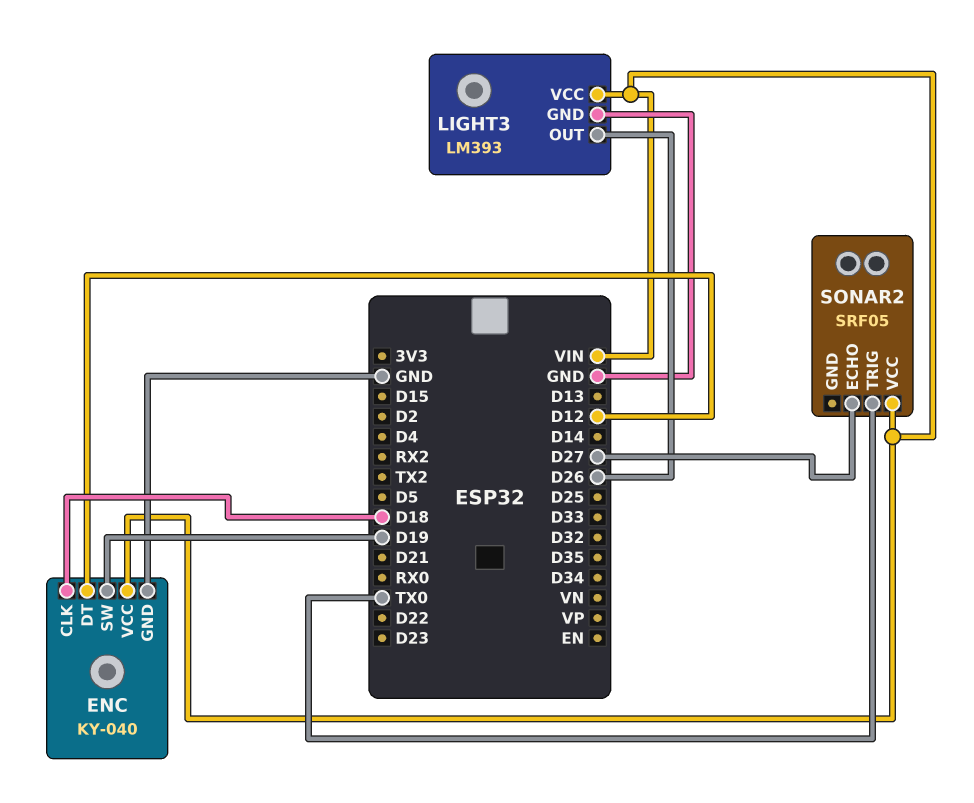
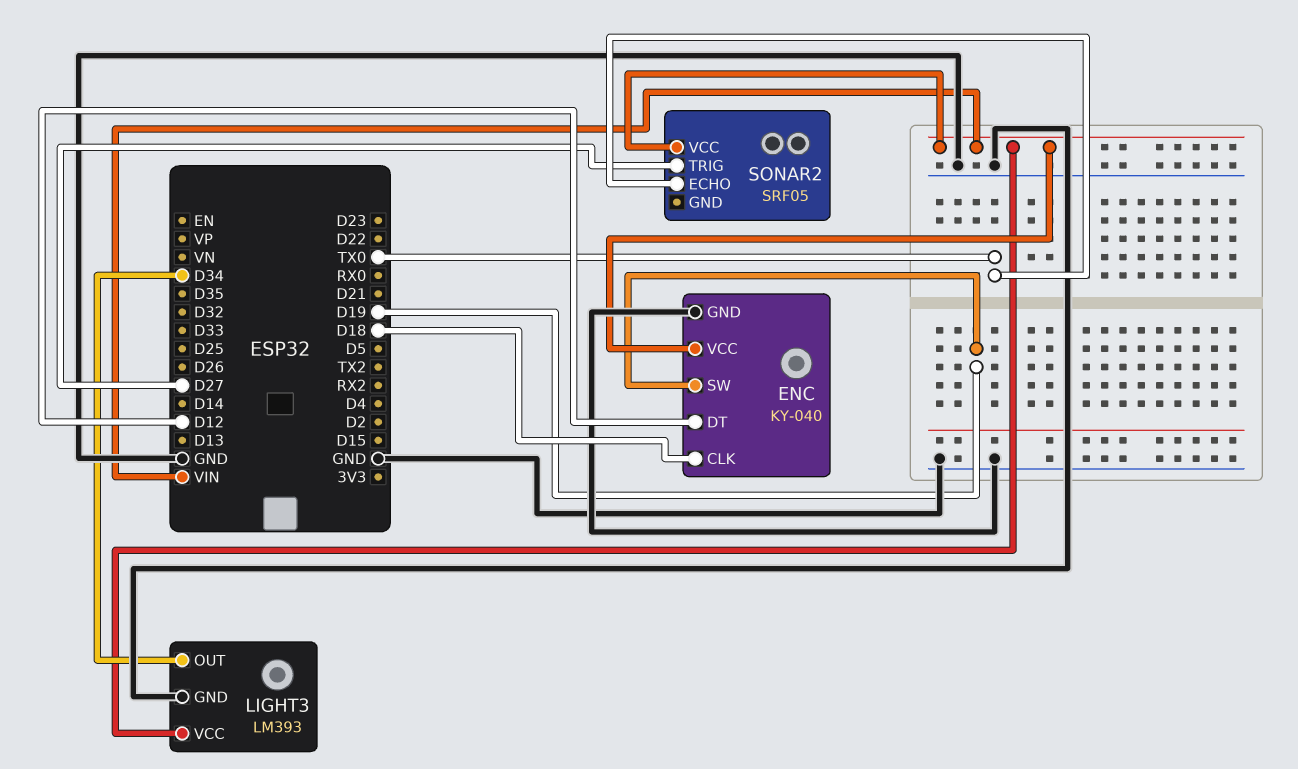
LIGHT3 pin OUT: D26 -> D34
SONAR2 pin ECHO: D27 -> TX0
SONAR2 pin TRIG: TX0 -> D27

